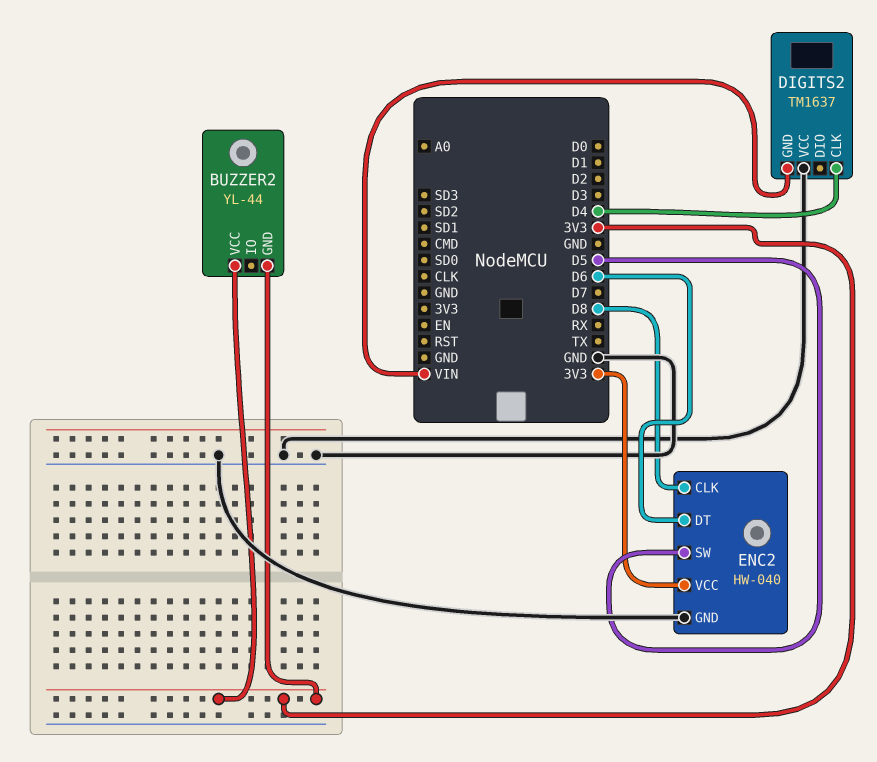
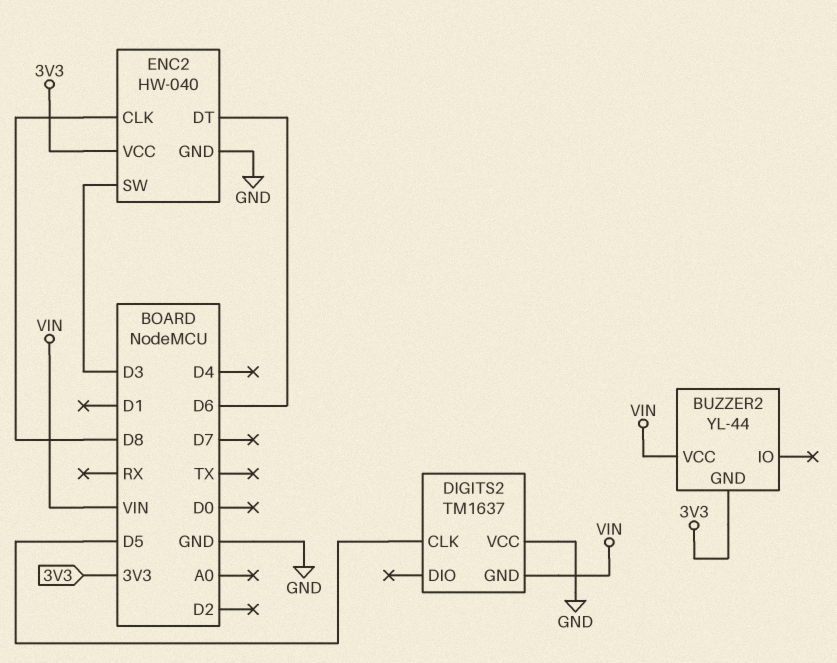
BUZZER2 pin VCC: 3V3 -> VIN
DIGITS2 pin CLK: D4 -> D5
ENC2 pin SW: D5 -> D3

